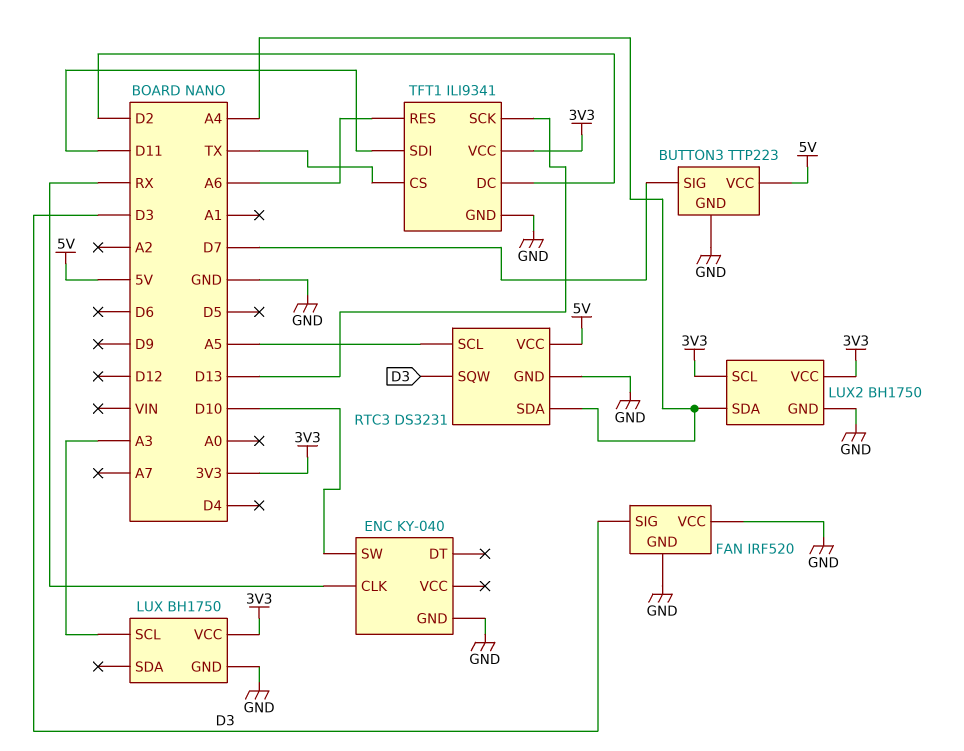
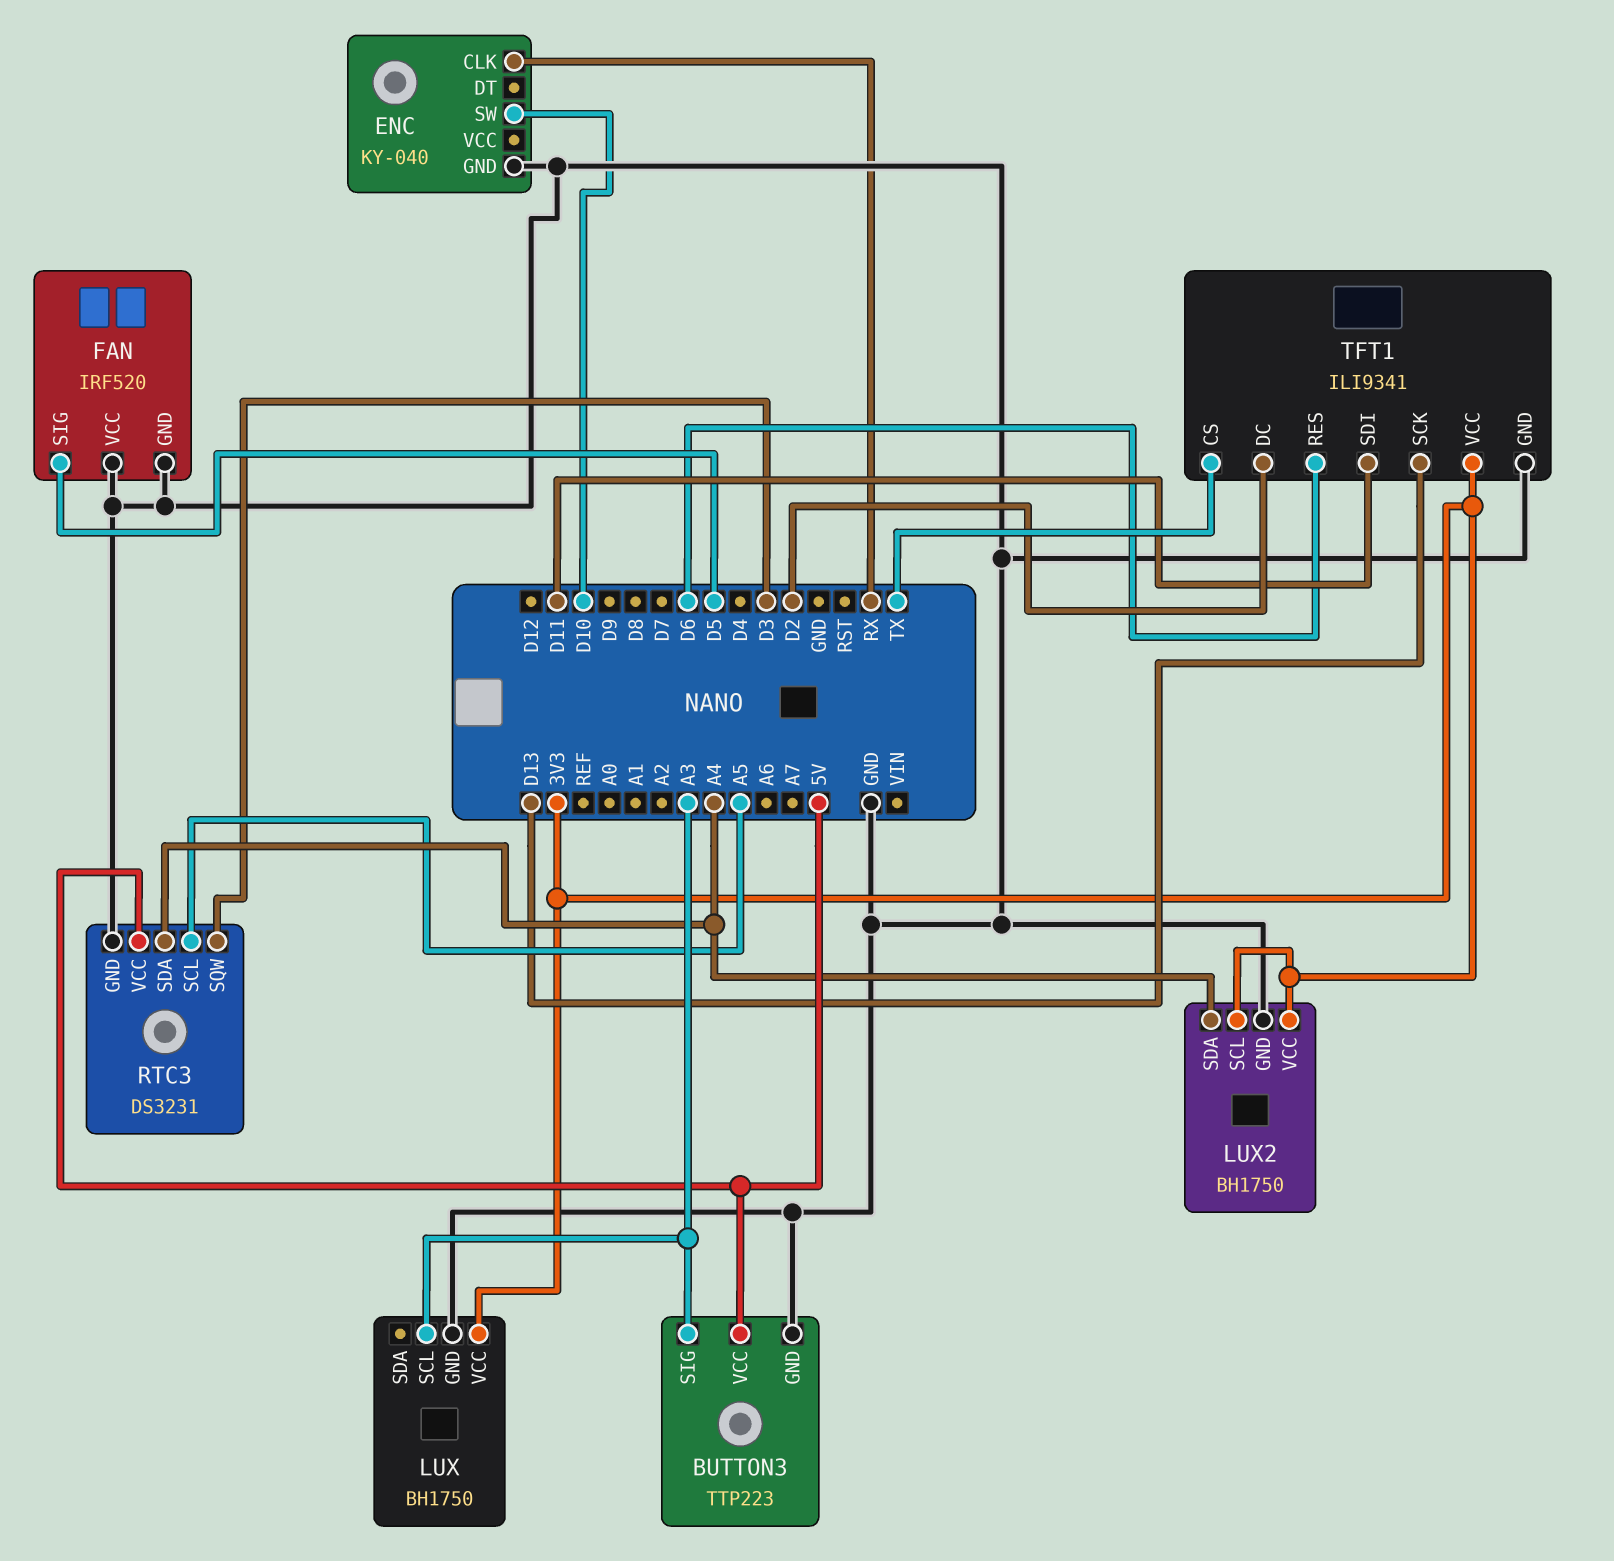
BUTTON3 pin SIG: D7 -> A3
FAN pin SIG: D3 -> D5
TFT1 pin RES: A6 -> D6

